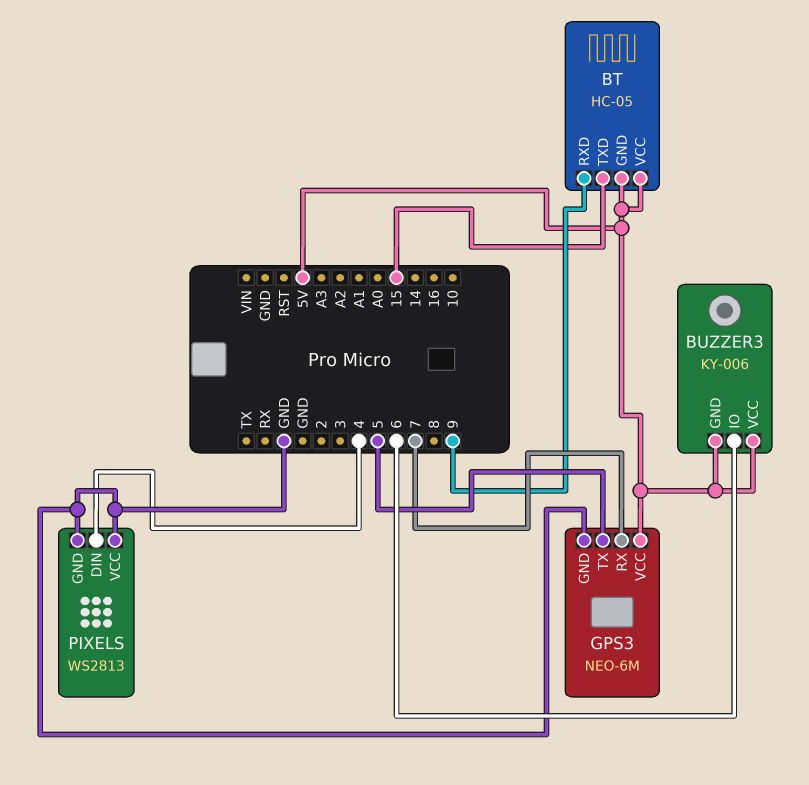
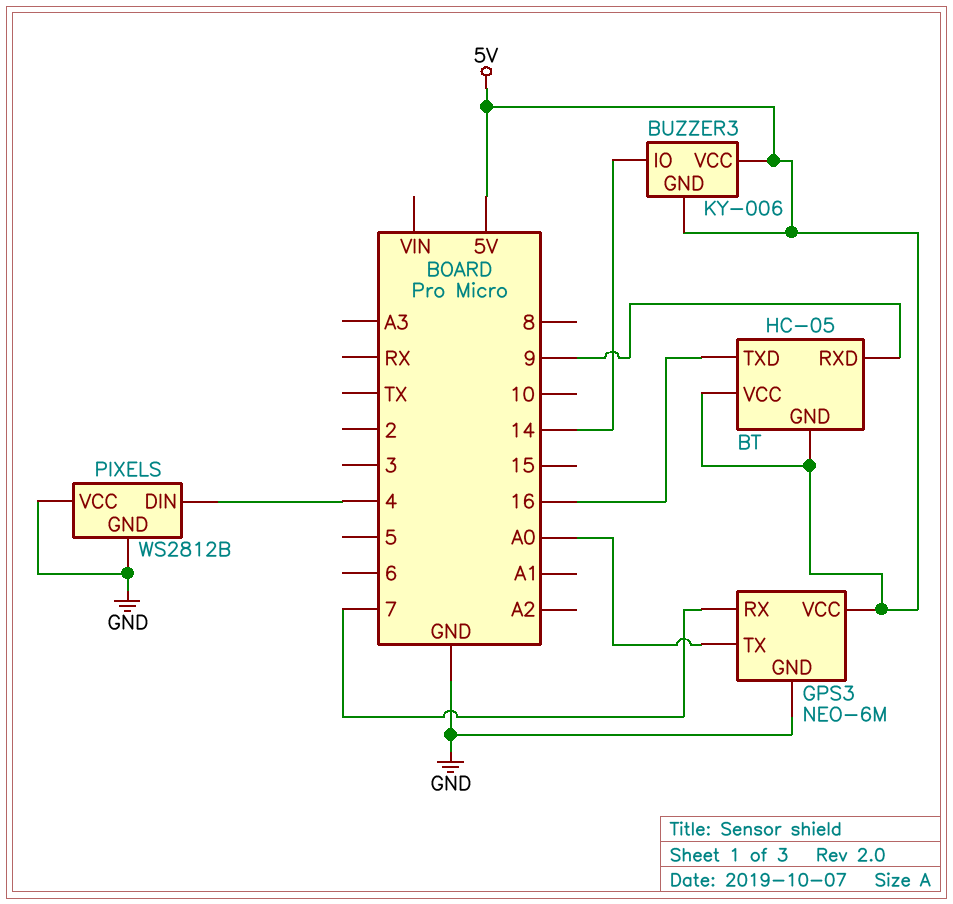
BT pin TXD: 15 -> 16
BUZZER3 pin IO: 6 -> 14
GPS3 pin TX: 5 -> A0
PIXELS: WS2813 -> WS2812B

